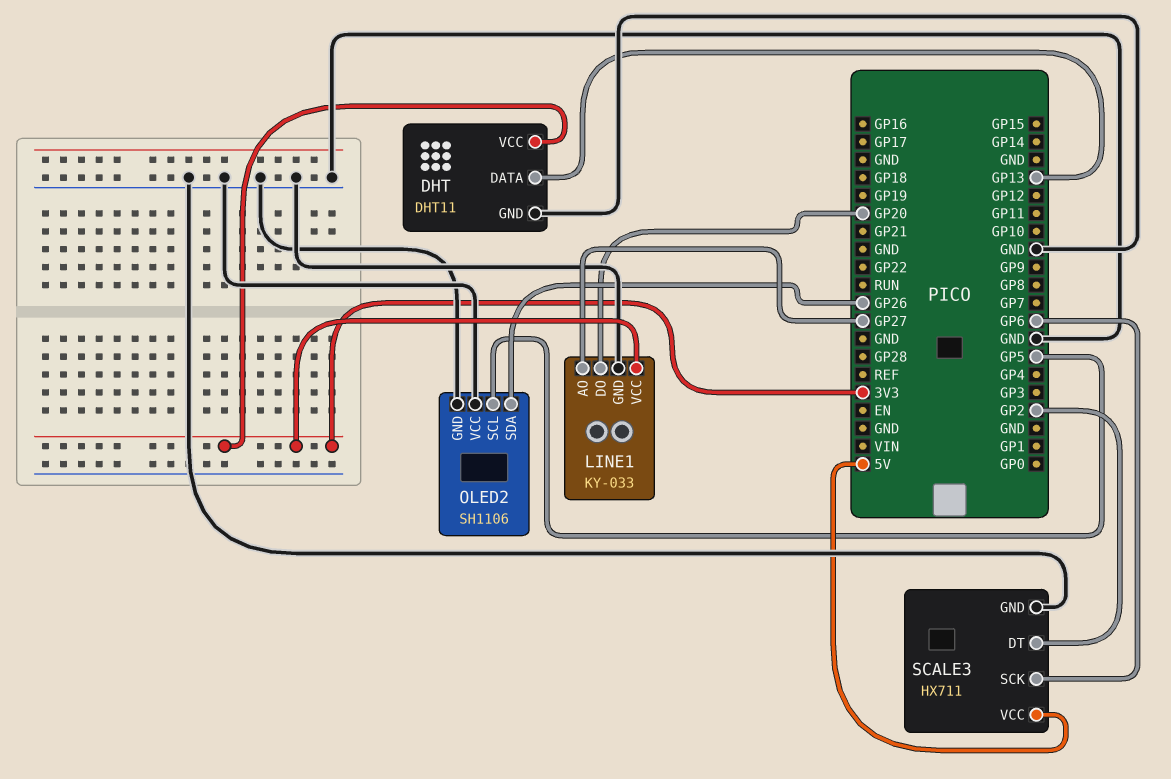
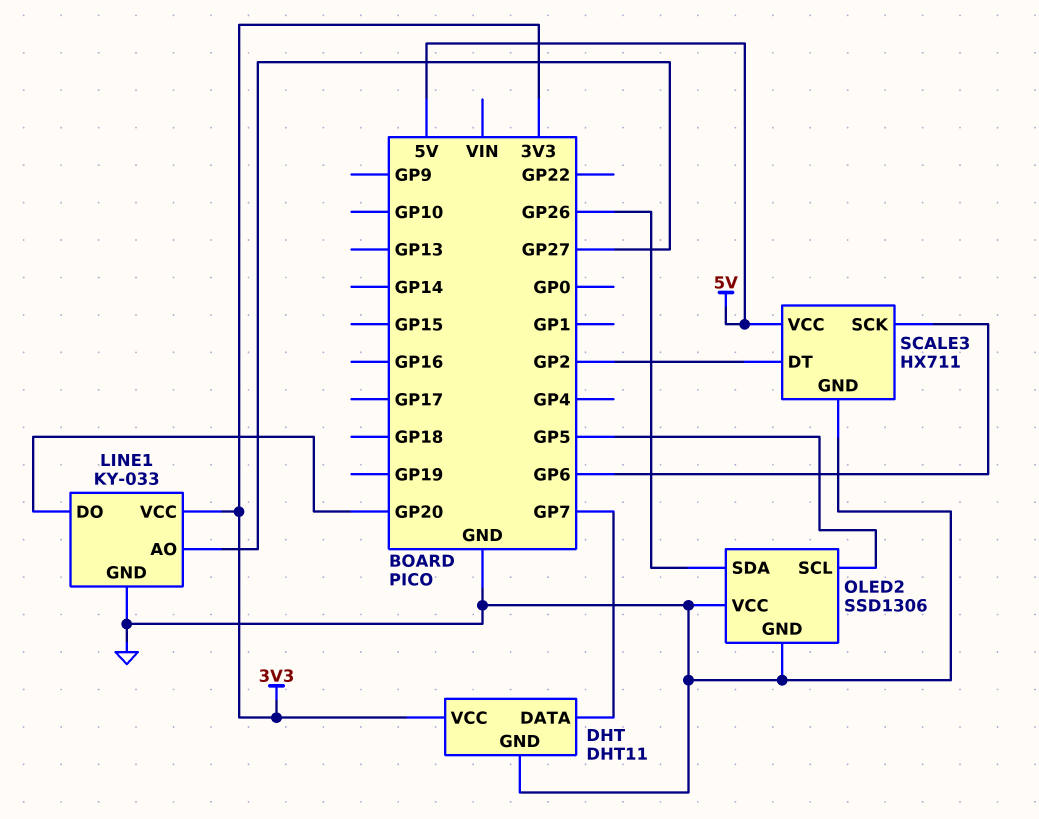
DHT pin DATA: GP13 -> GP7
OLED2: SH1106 -> SSD1306

